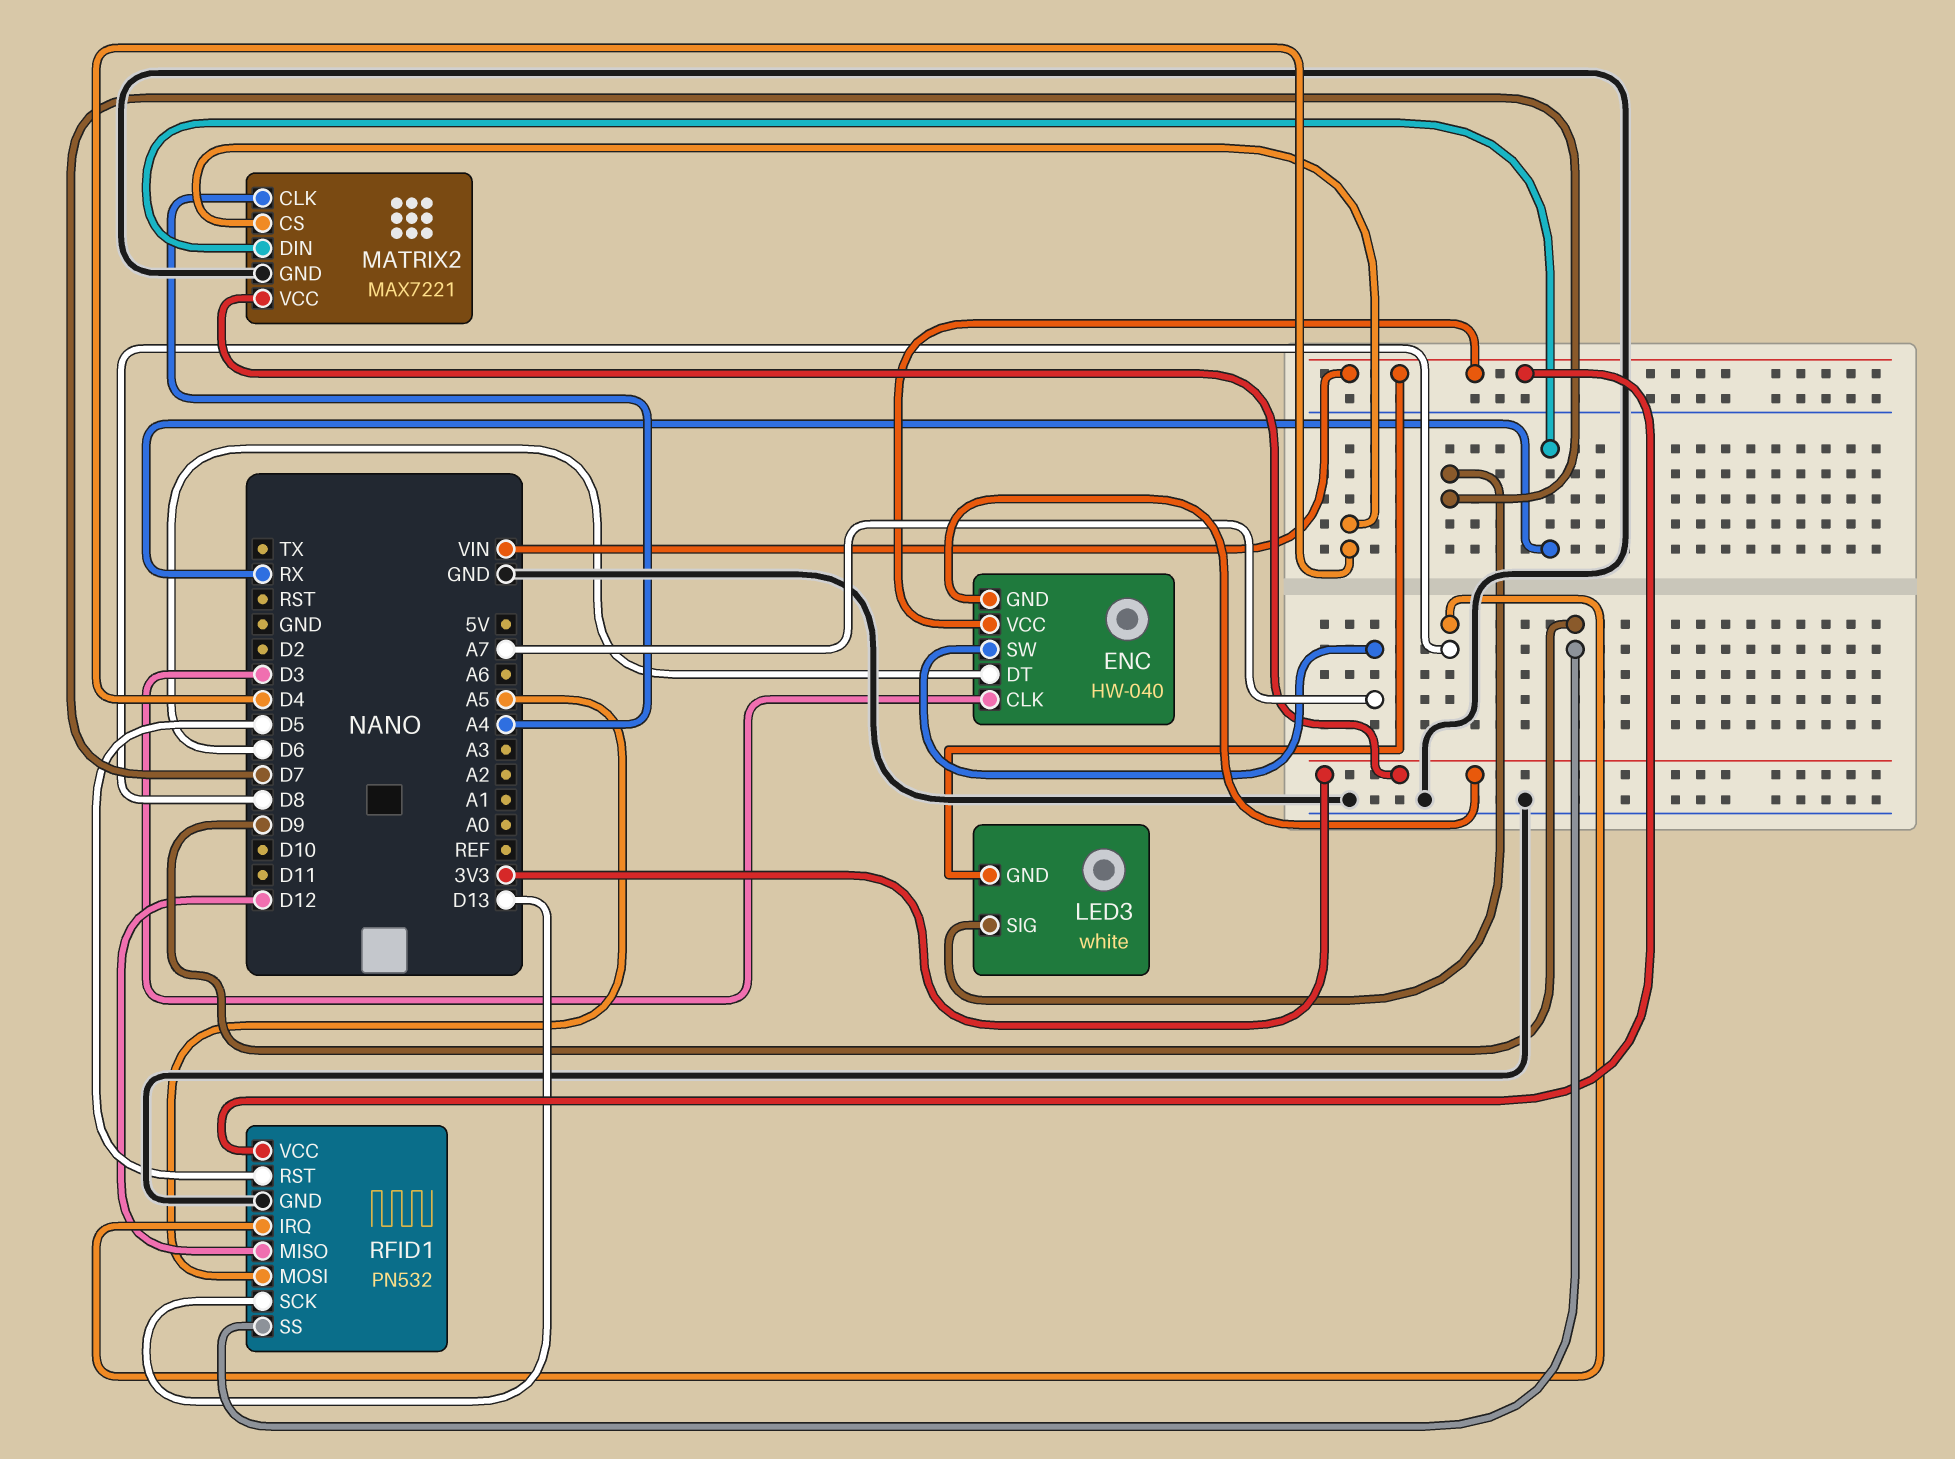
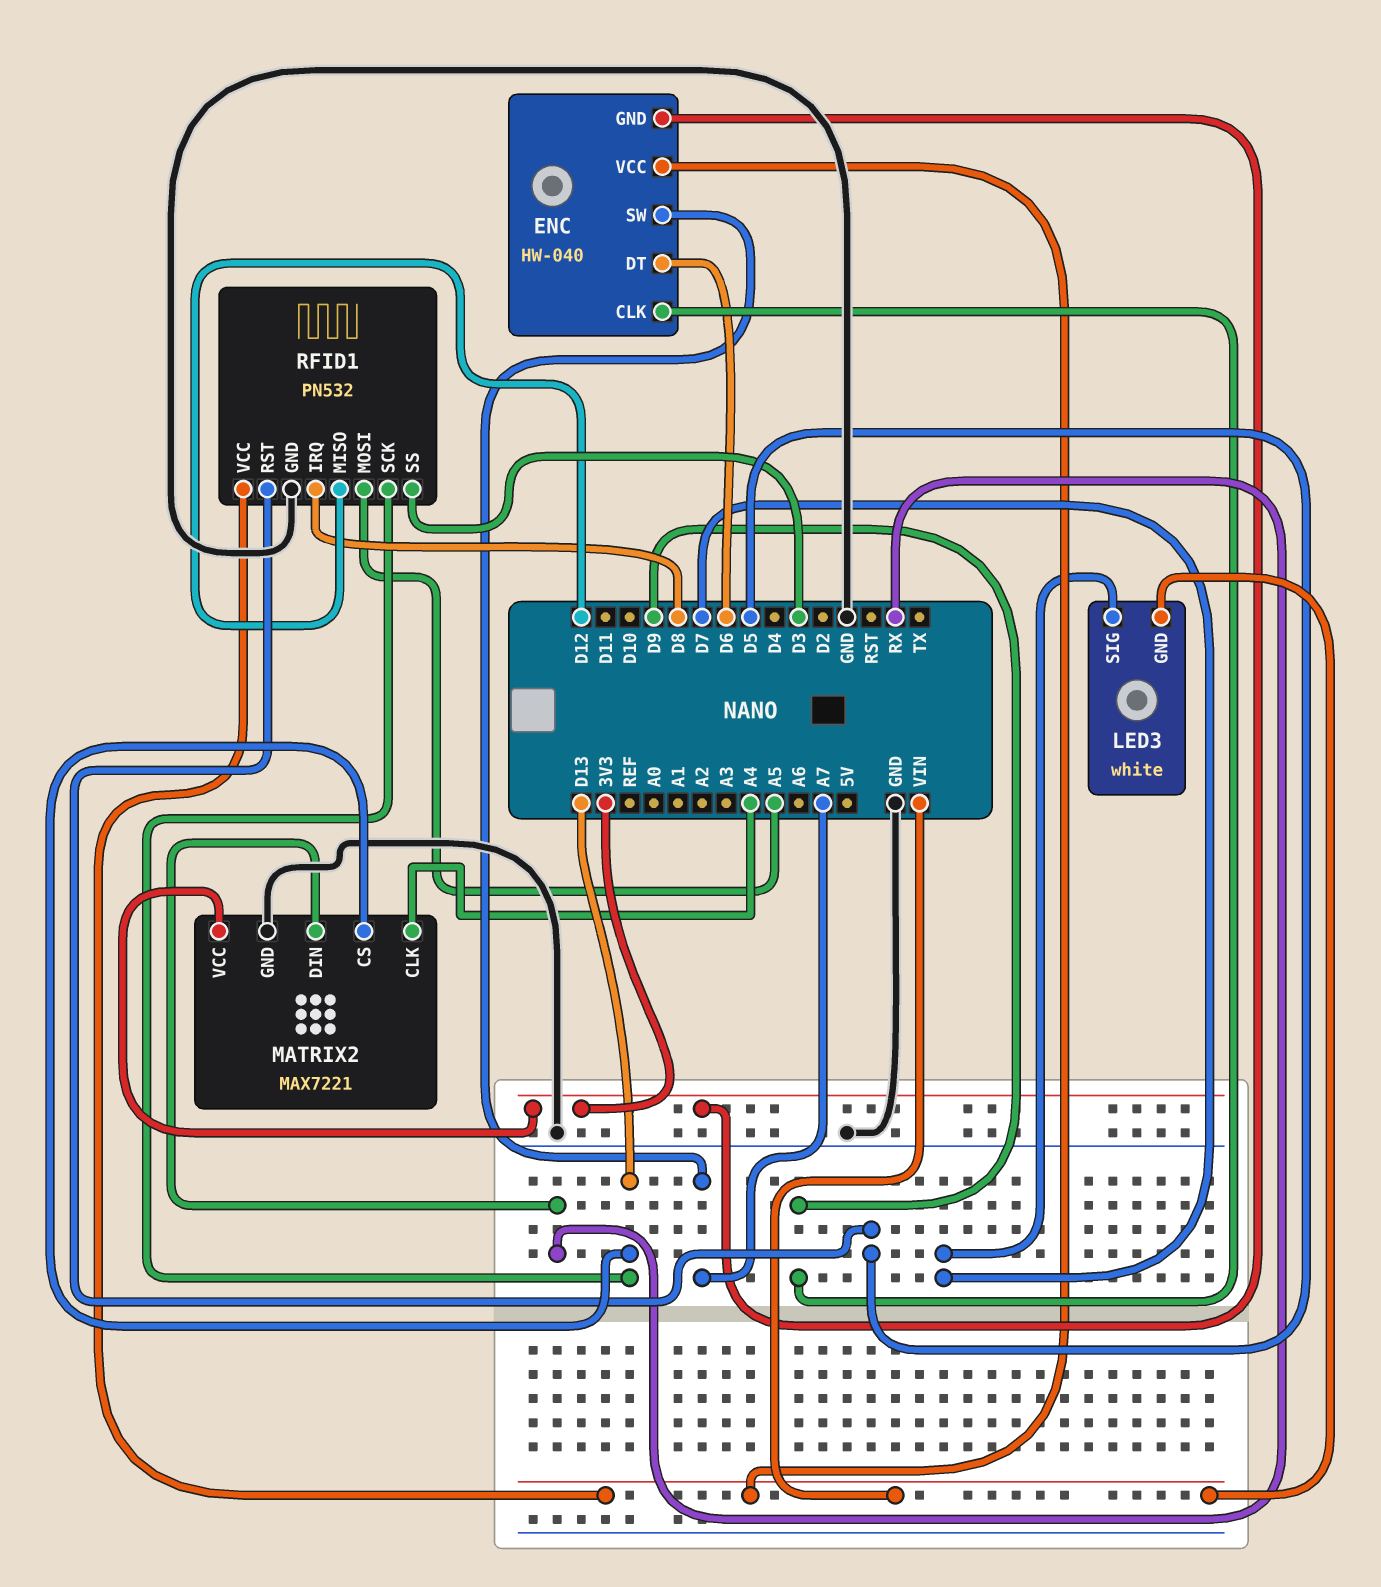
ENC pin CLK: D3 -> D9
MATRIX2 pin CS: D4 -> D13
RFID1 pin SS: D9 -> D3

